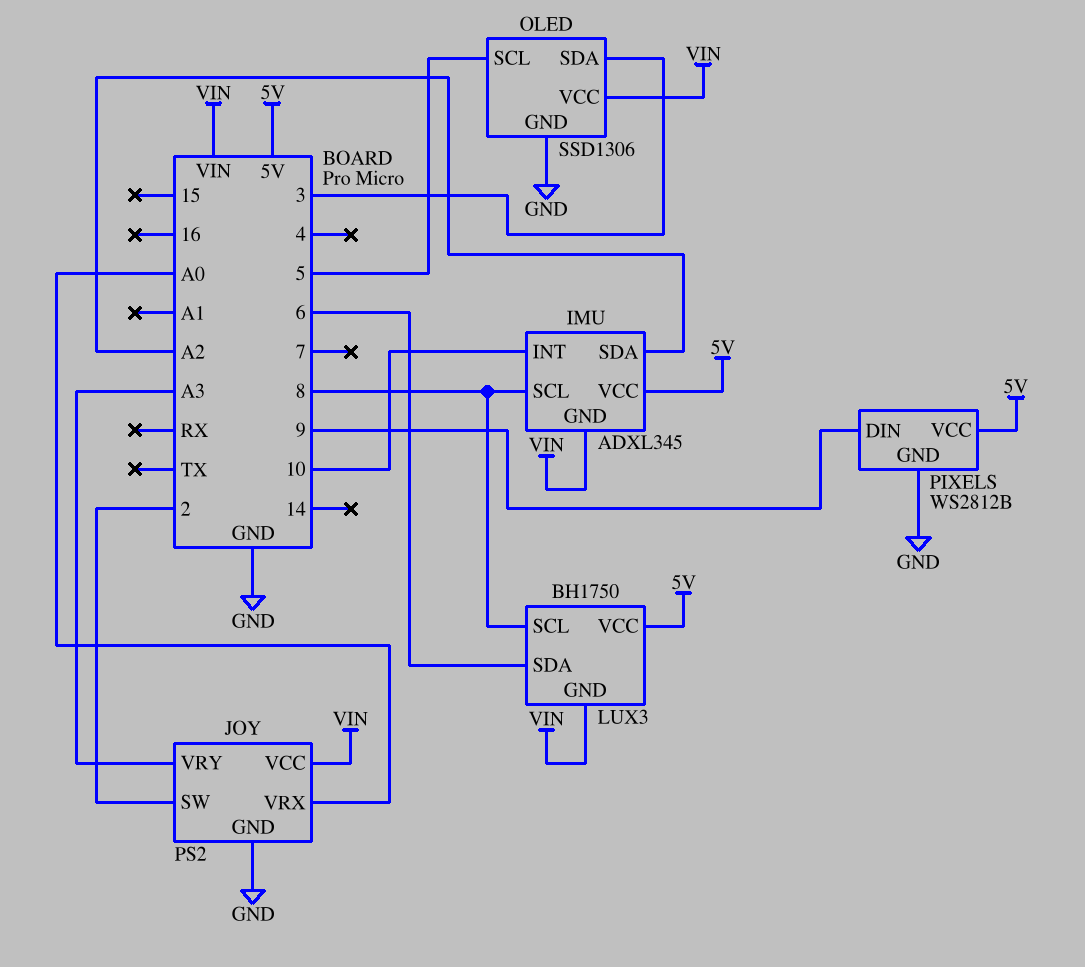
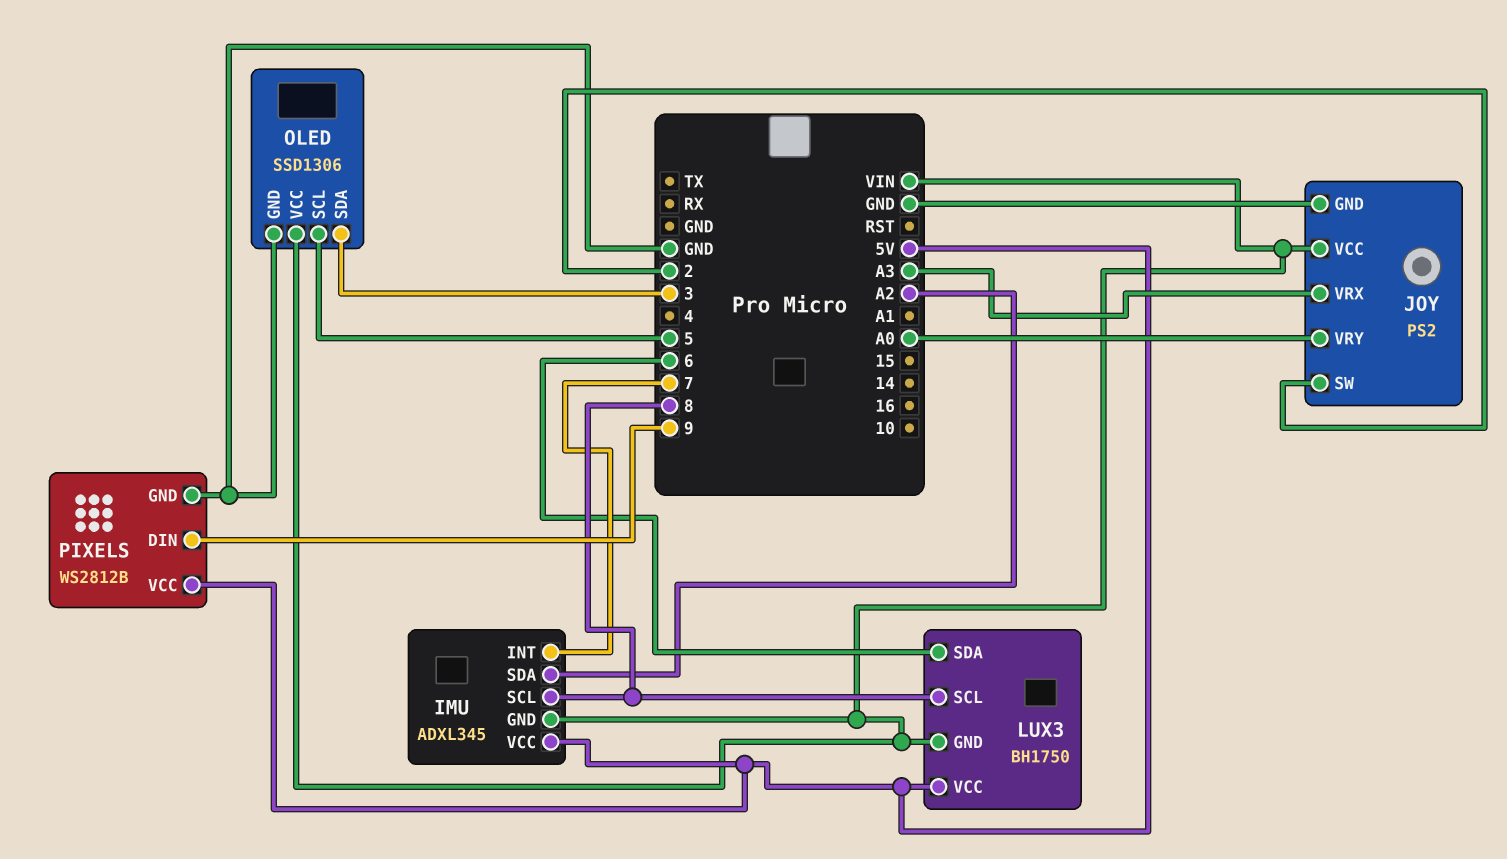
IMU pin INT: 10 -> 7
JOY pin VRX: A0 -> A3
JOY pin VRY: A3 -> A0

